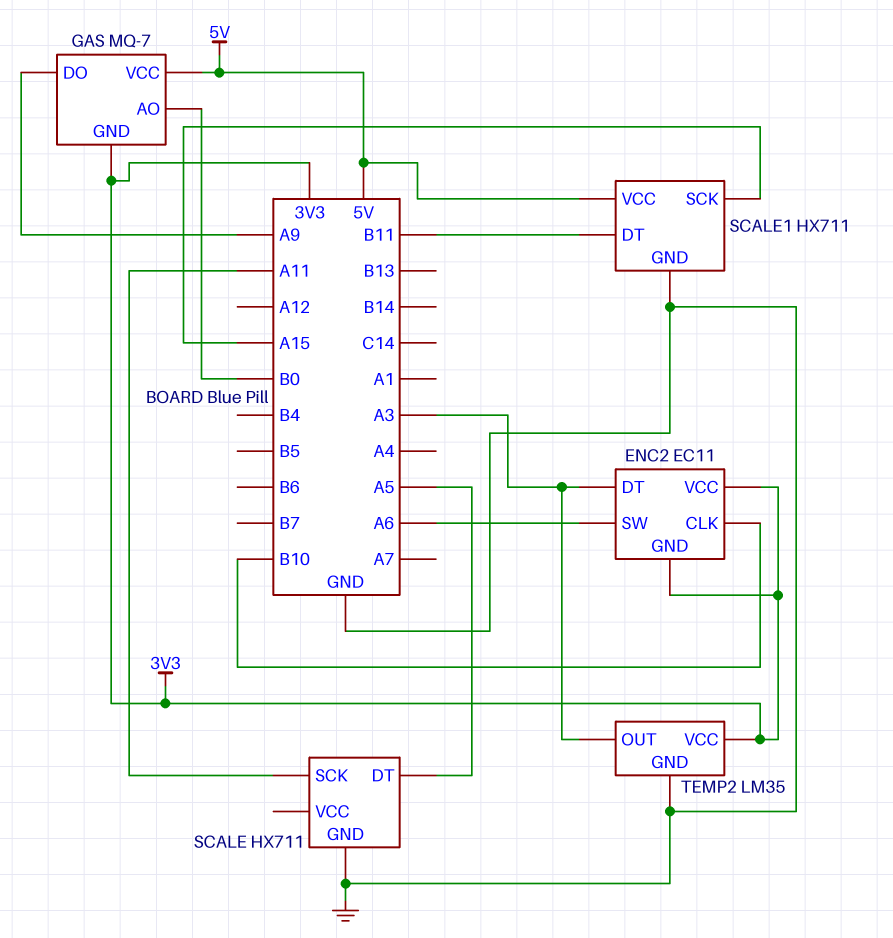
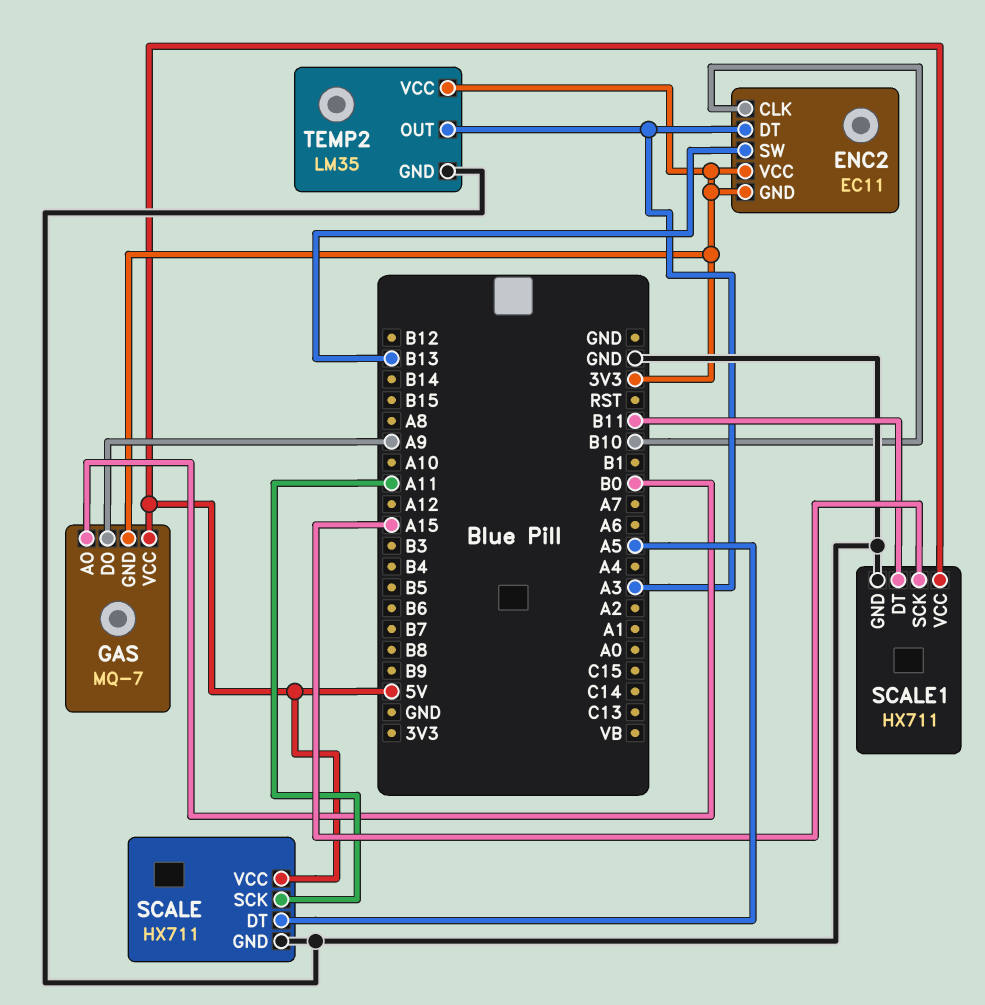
ENC2 pin SW: A6 -> B13
SCALE pin VCC: none -> 5V

